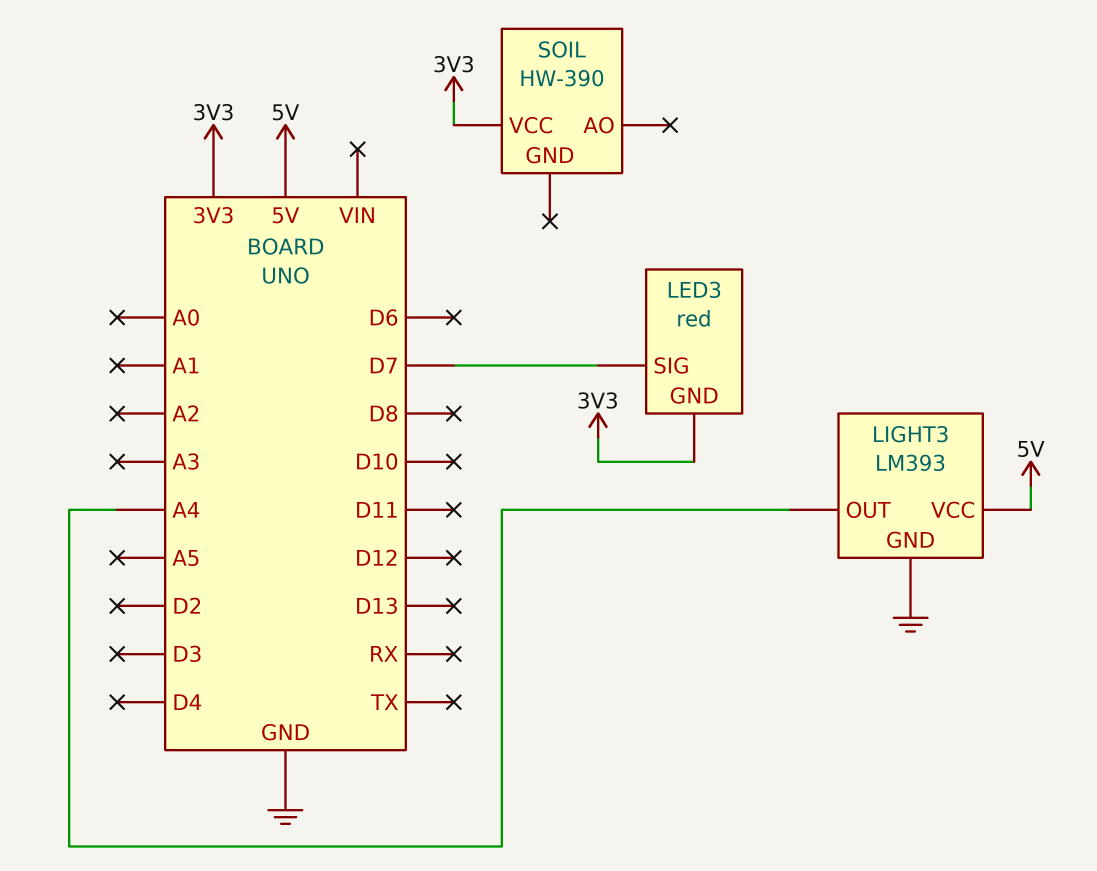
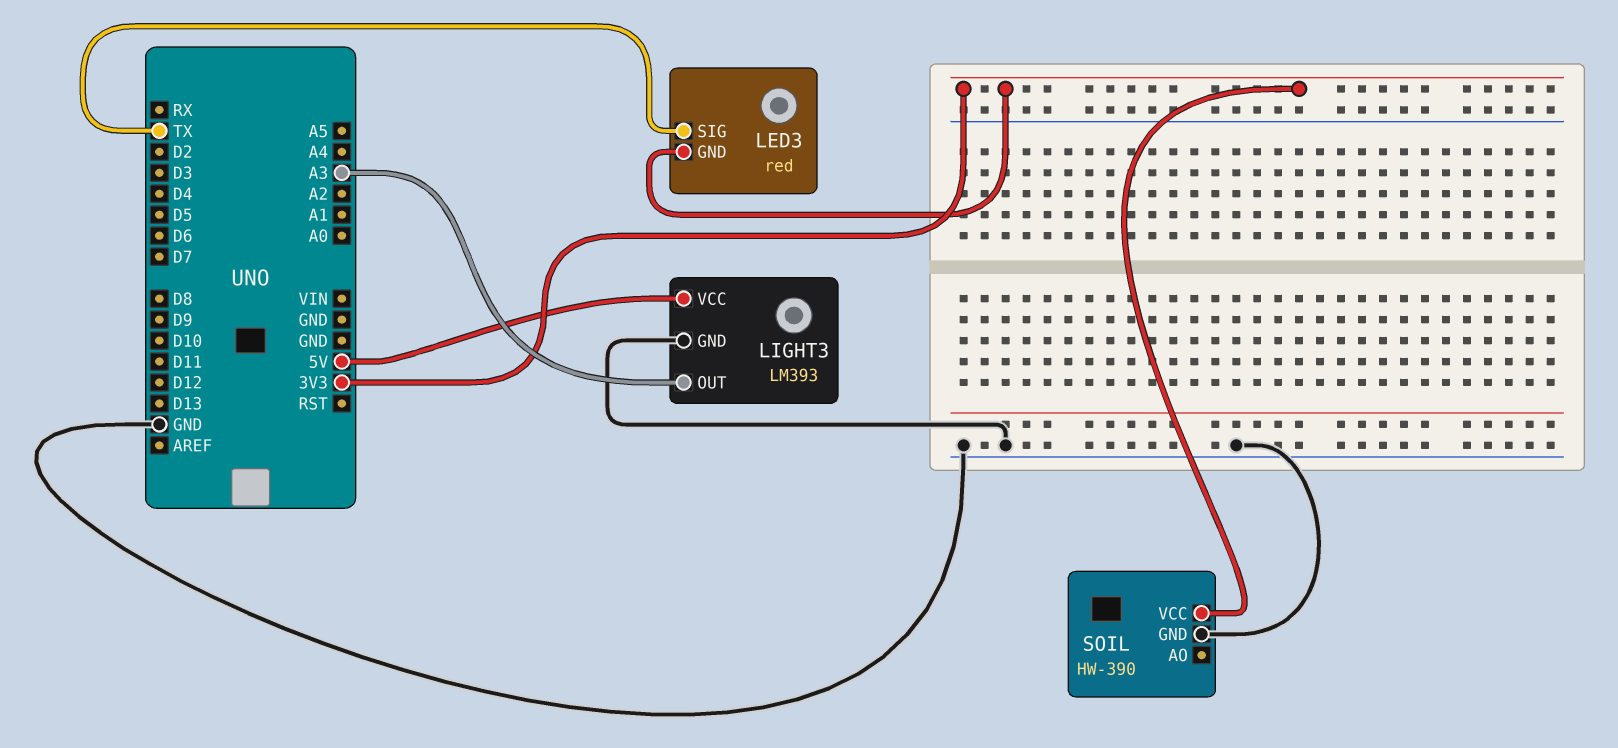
LED3 pin SIG: D7 -> TX
LIGHT3 pin OUT: A4 -> A3
SOIL pin GND: none -> GND

